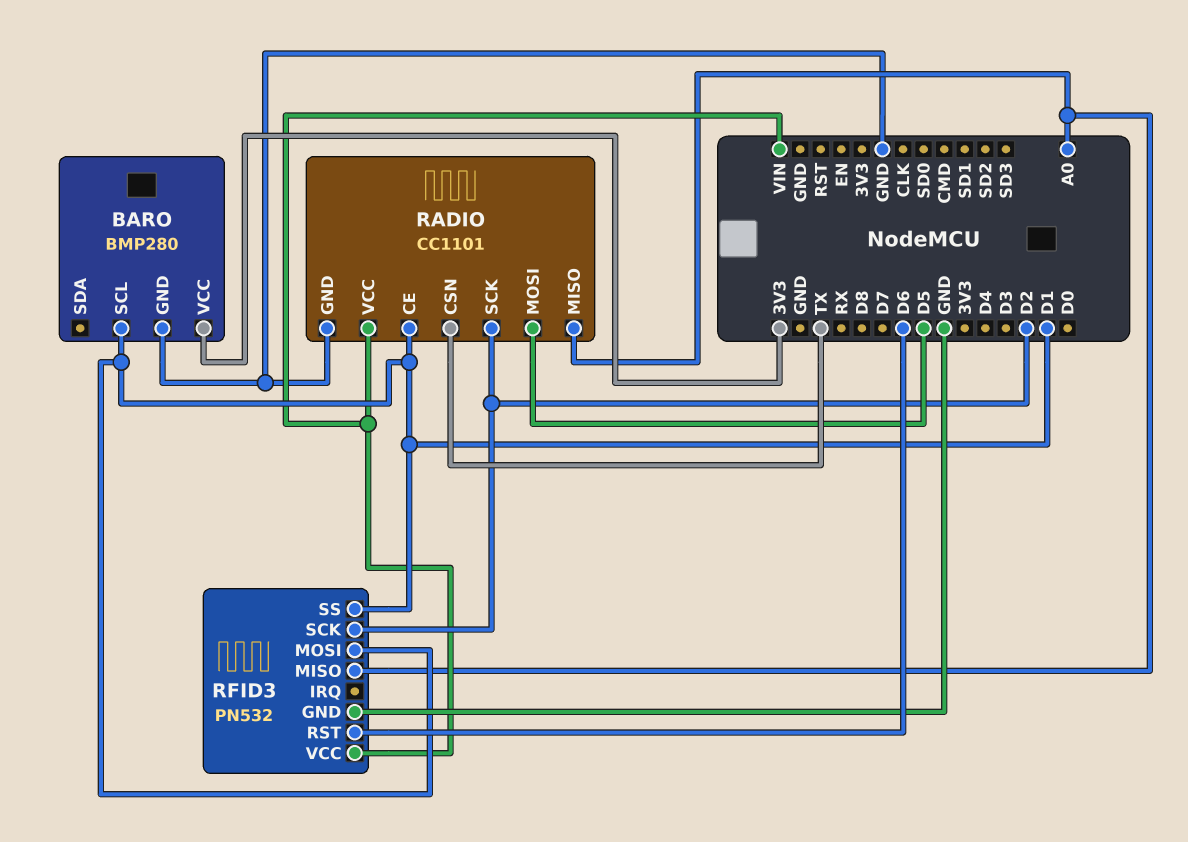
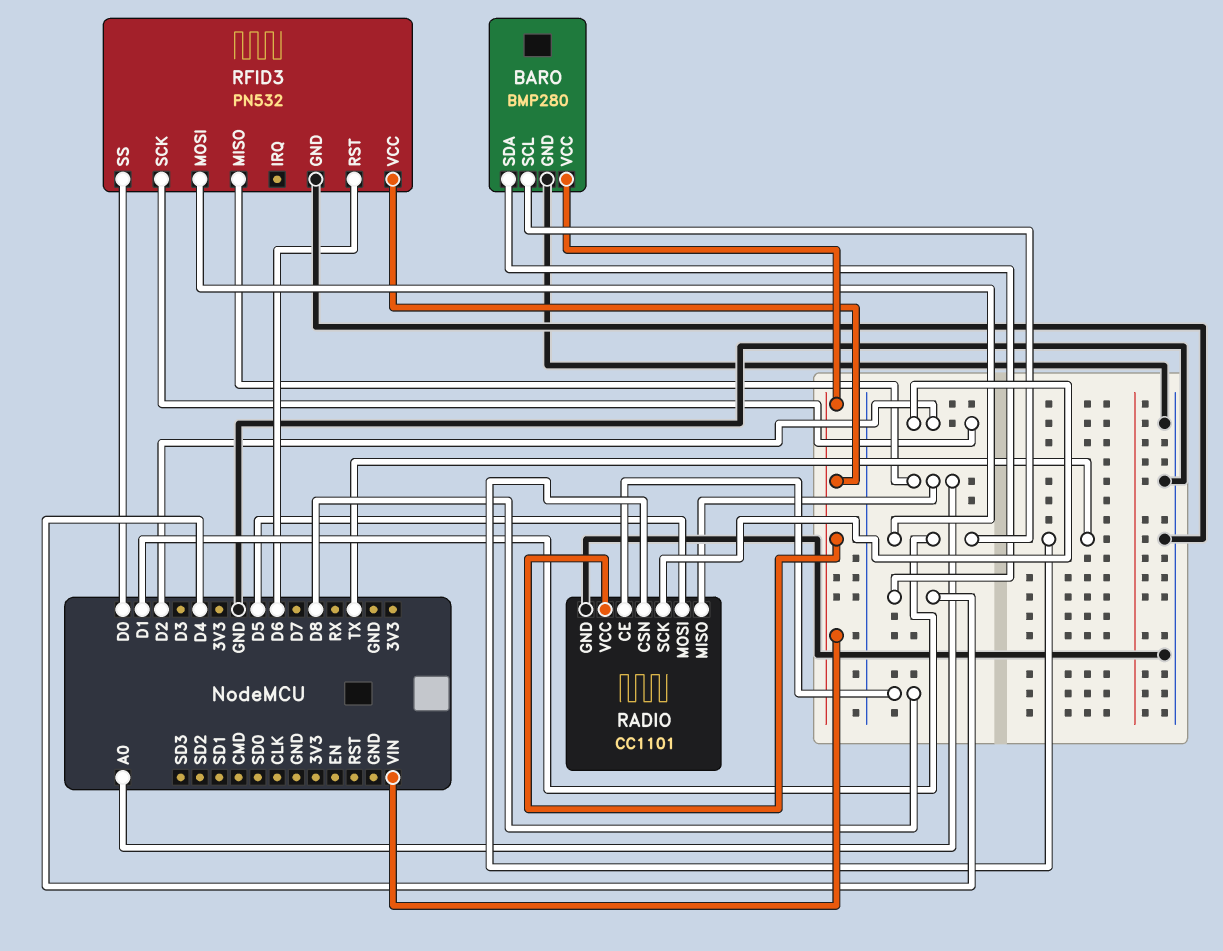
BARO pin SDA: none -> D4
BARO pin VCC: 3V3 -> VIN
RADIO pin CE: D1 -> D8
RFID3 pin SS: D1 -> D0

